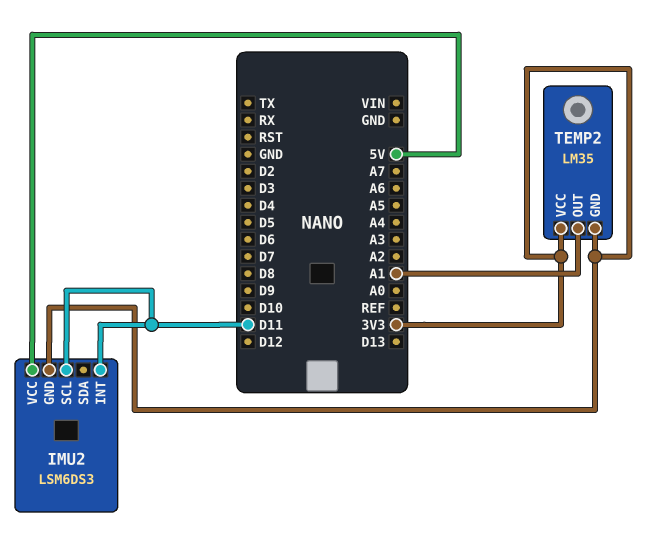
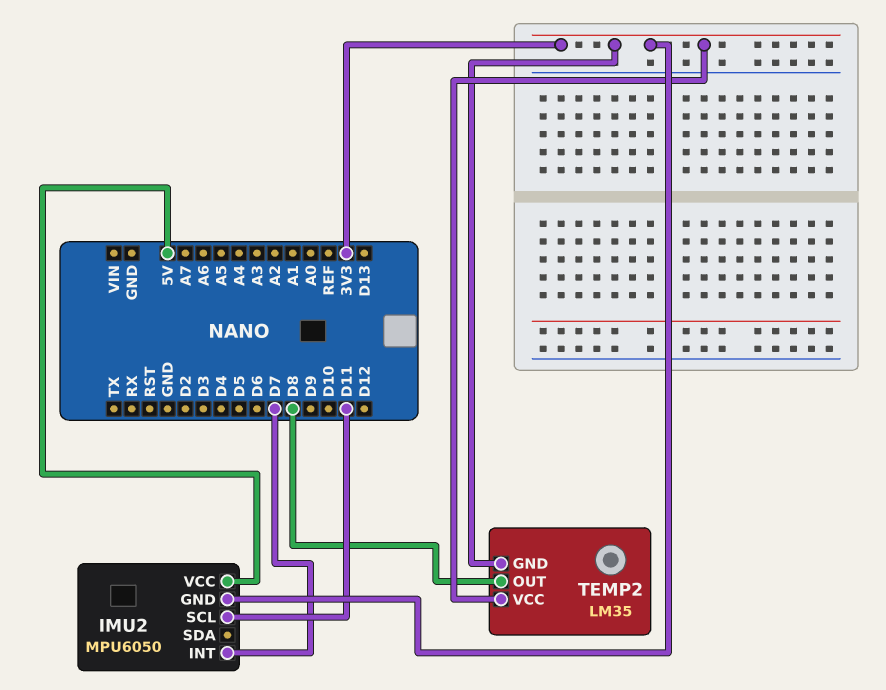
IMU2: LSM6DS3 -> MPU6050
IMU2 pin INT: D11 -> D7
TEMP2 pin OUT: A1 -> D8

